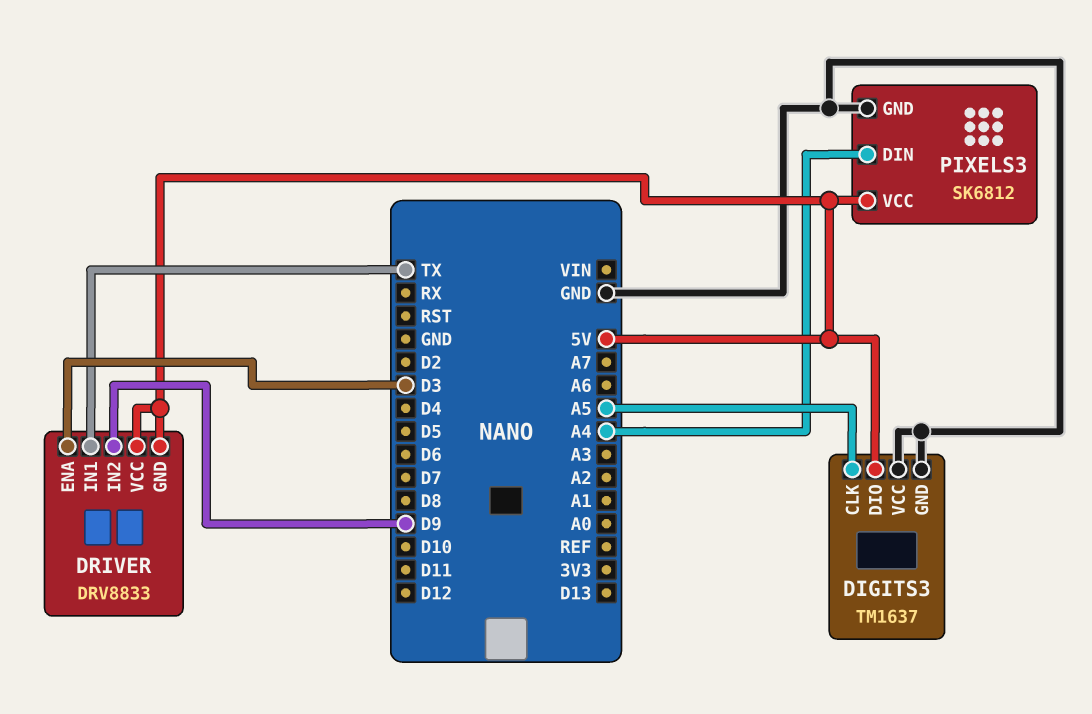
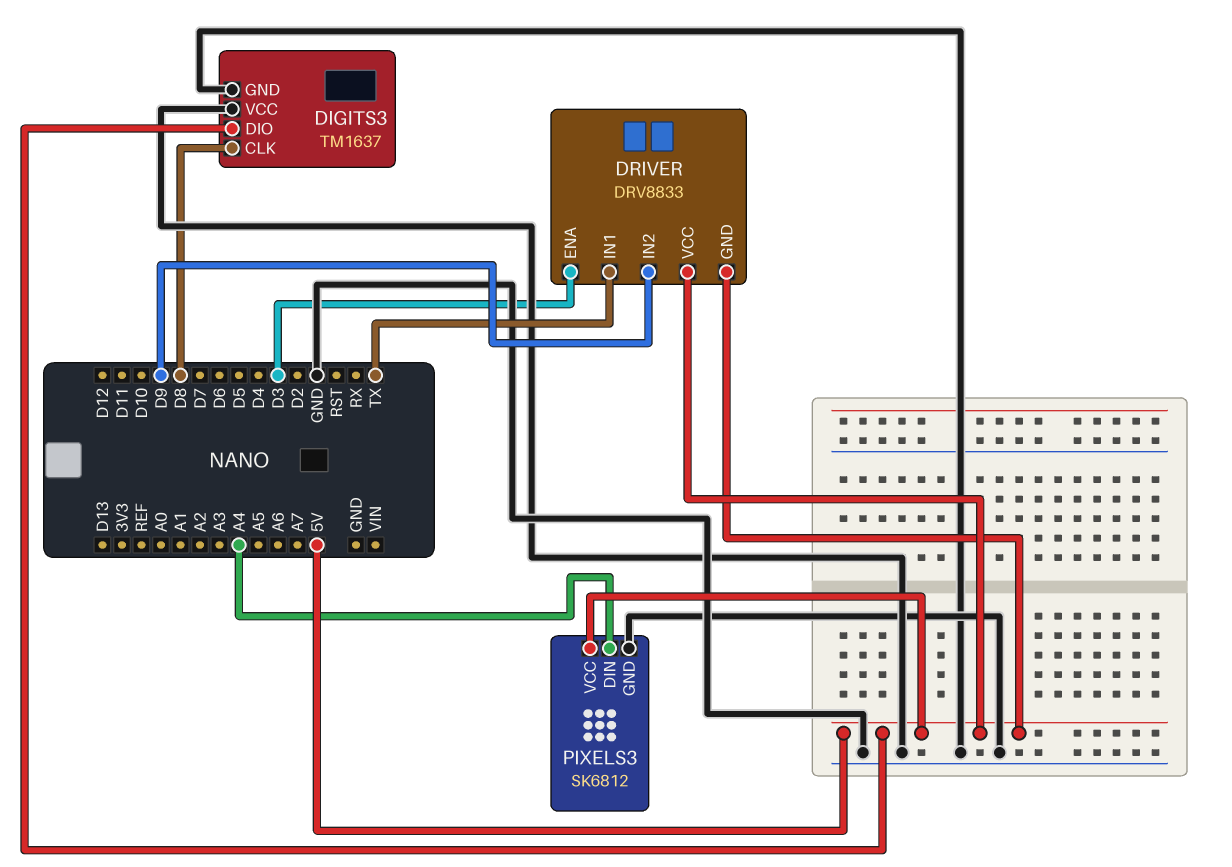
DIGITS3 pin CLK: A5 -> D8

